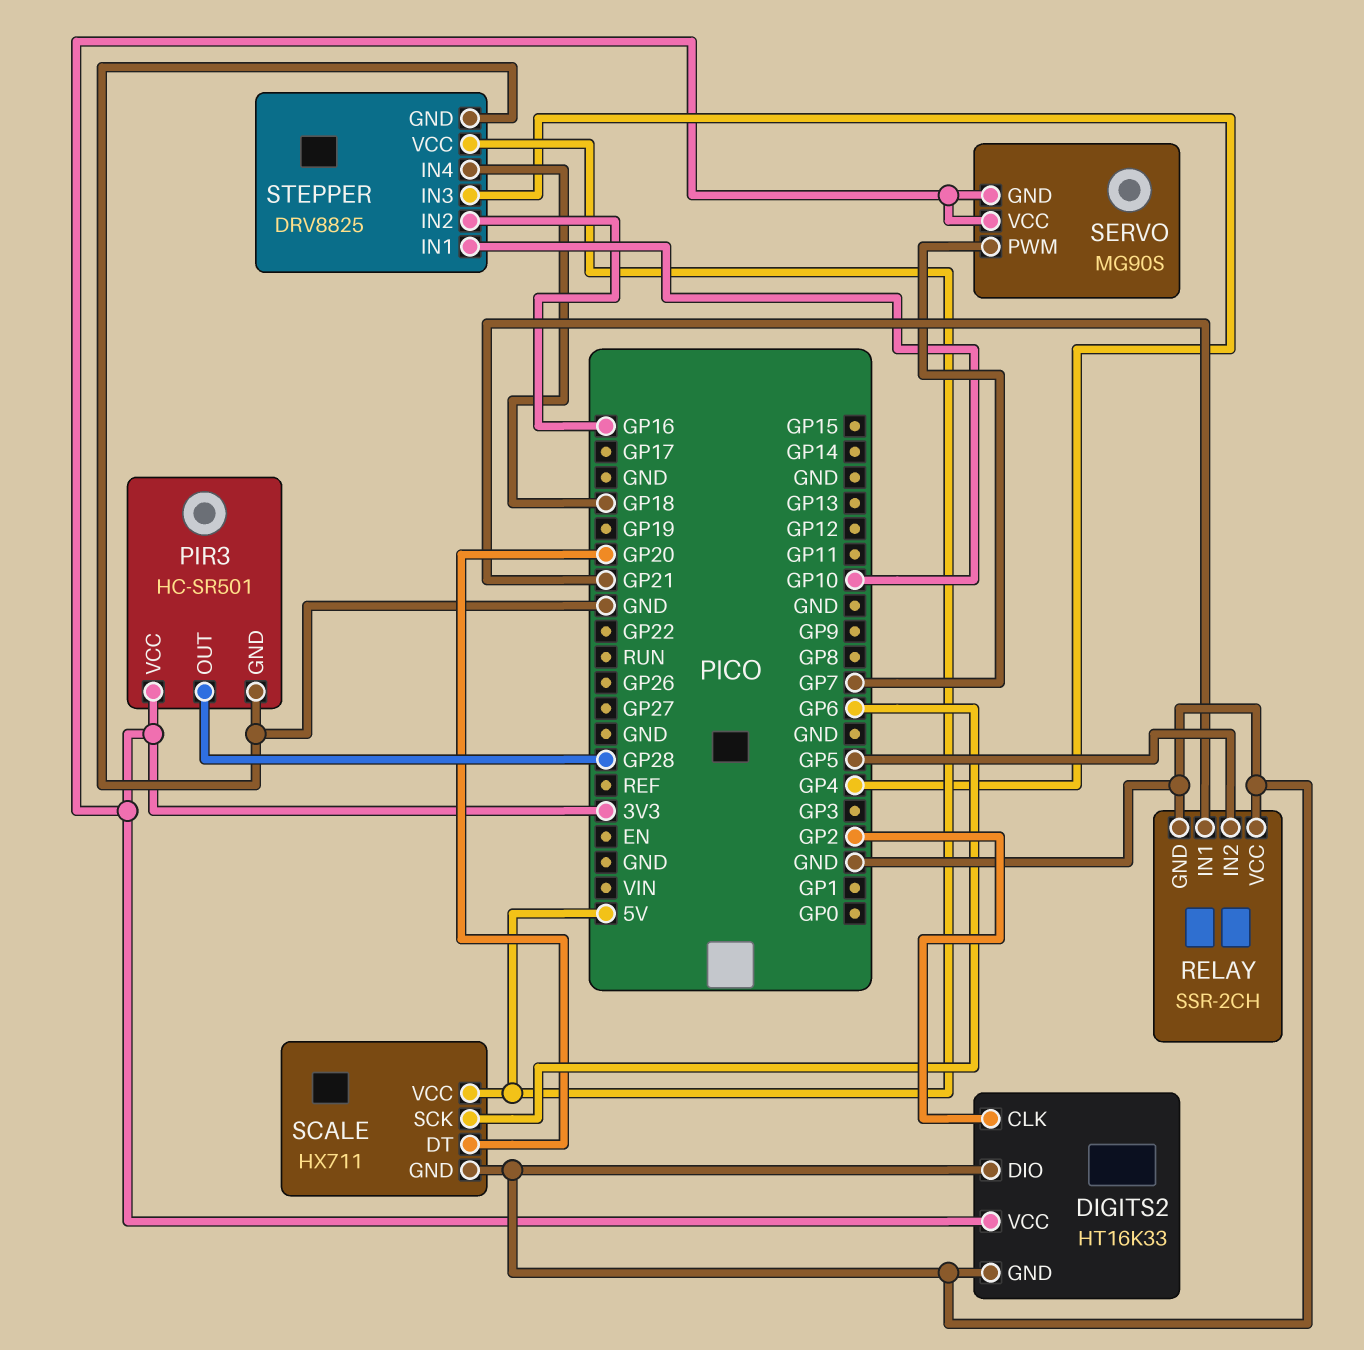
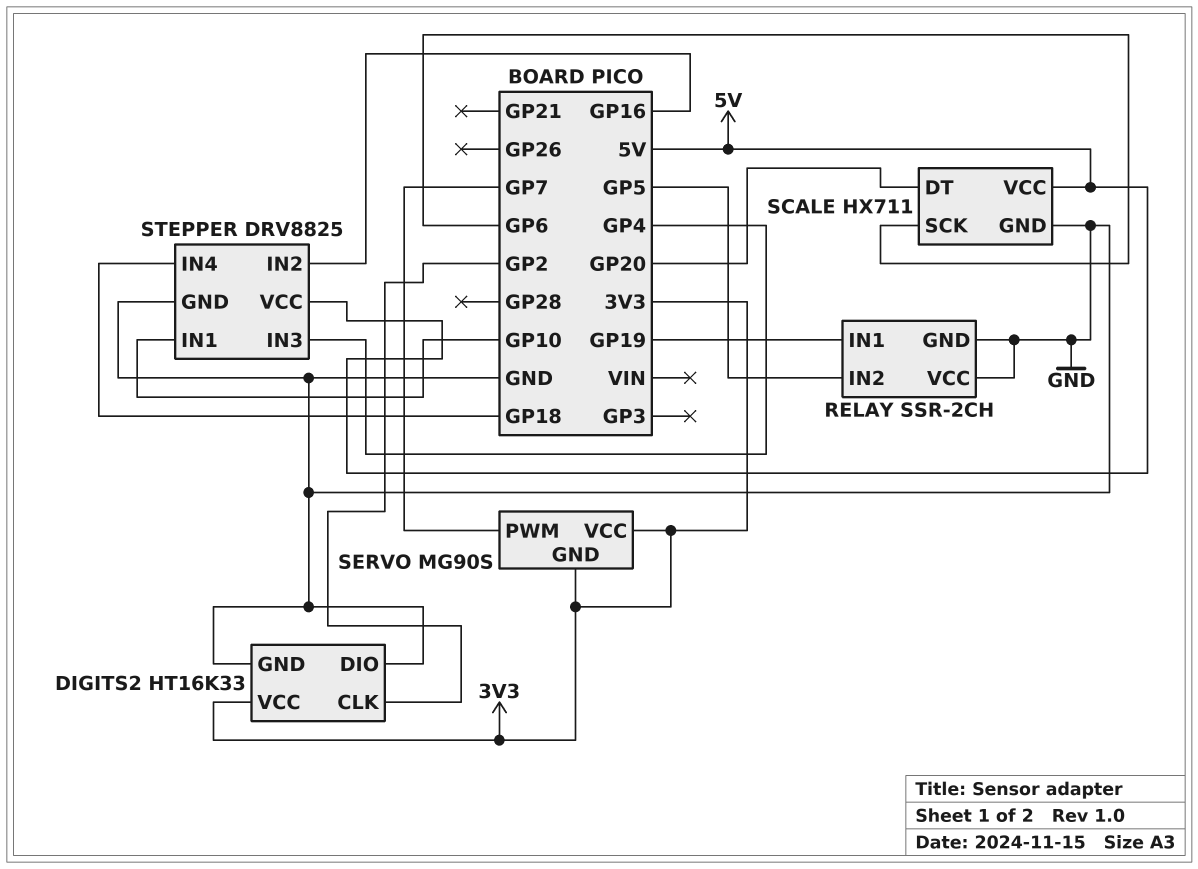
PIR3: HC-SR501 -> none
PIR3 pin GND: GND -> none
PIR3 pin OUT: GP28 -> none
PIR3 pin VCC: 3V3 -> none
RELAY pin IN1: GP21 -> GP19

